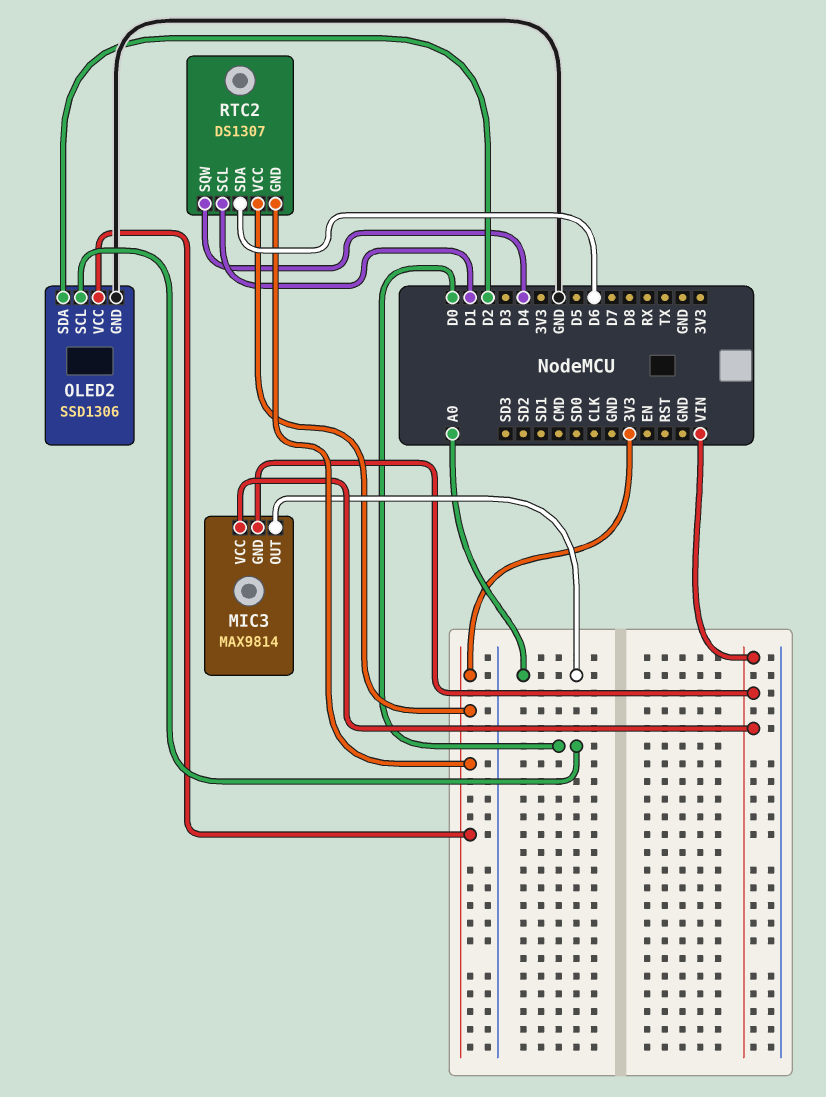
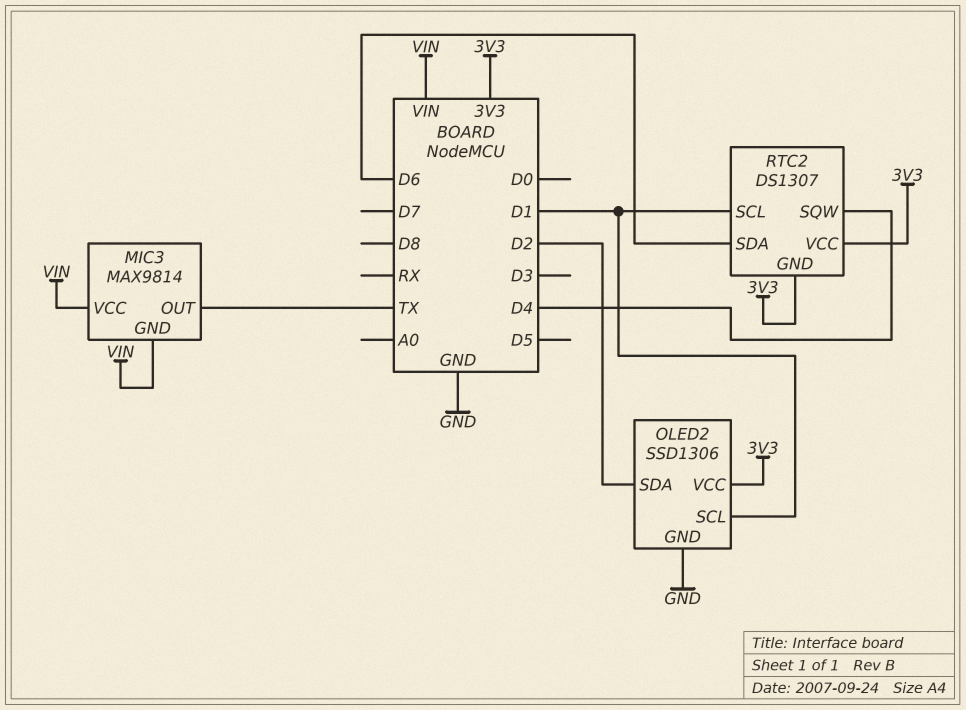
MIC3 pin OUT: A0 -> TX
OLED2 pin SCL: D0 -> D1

